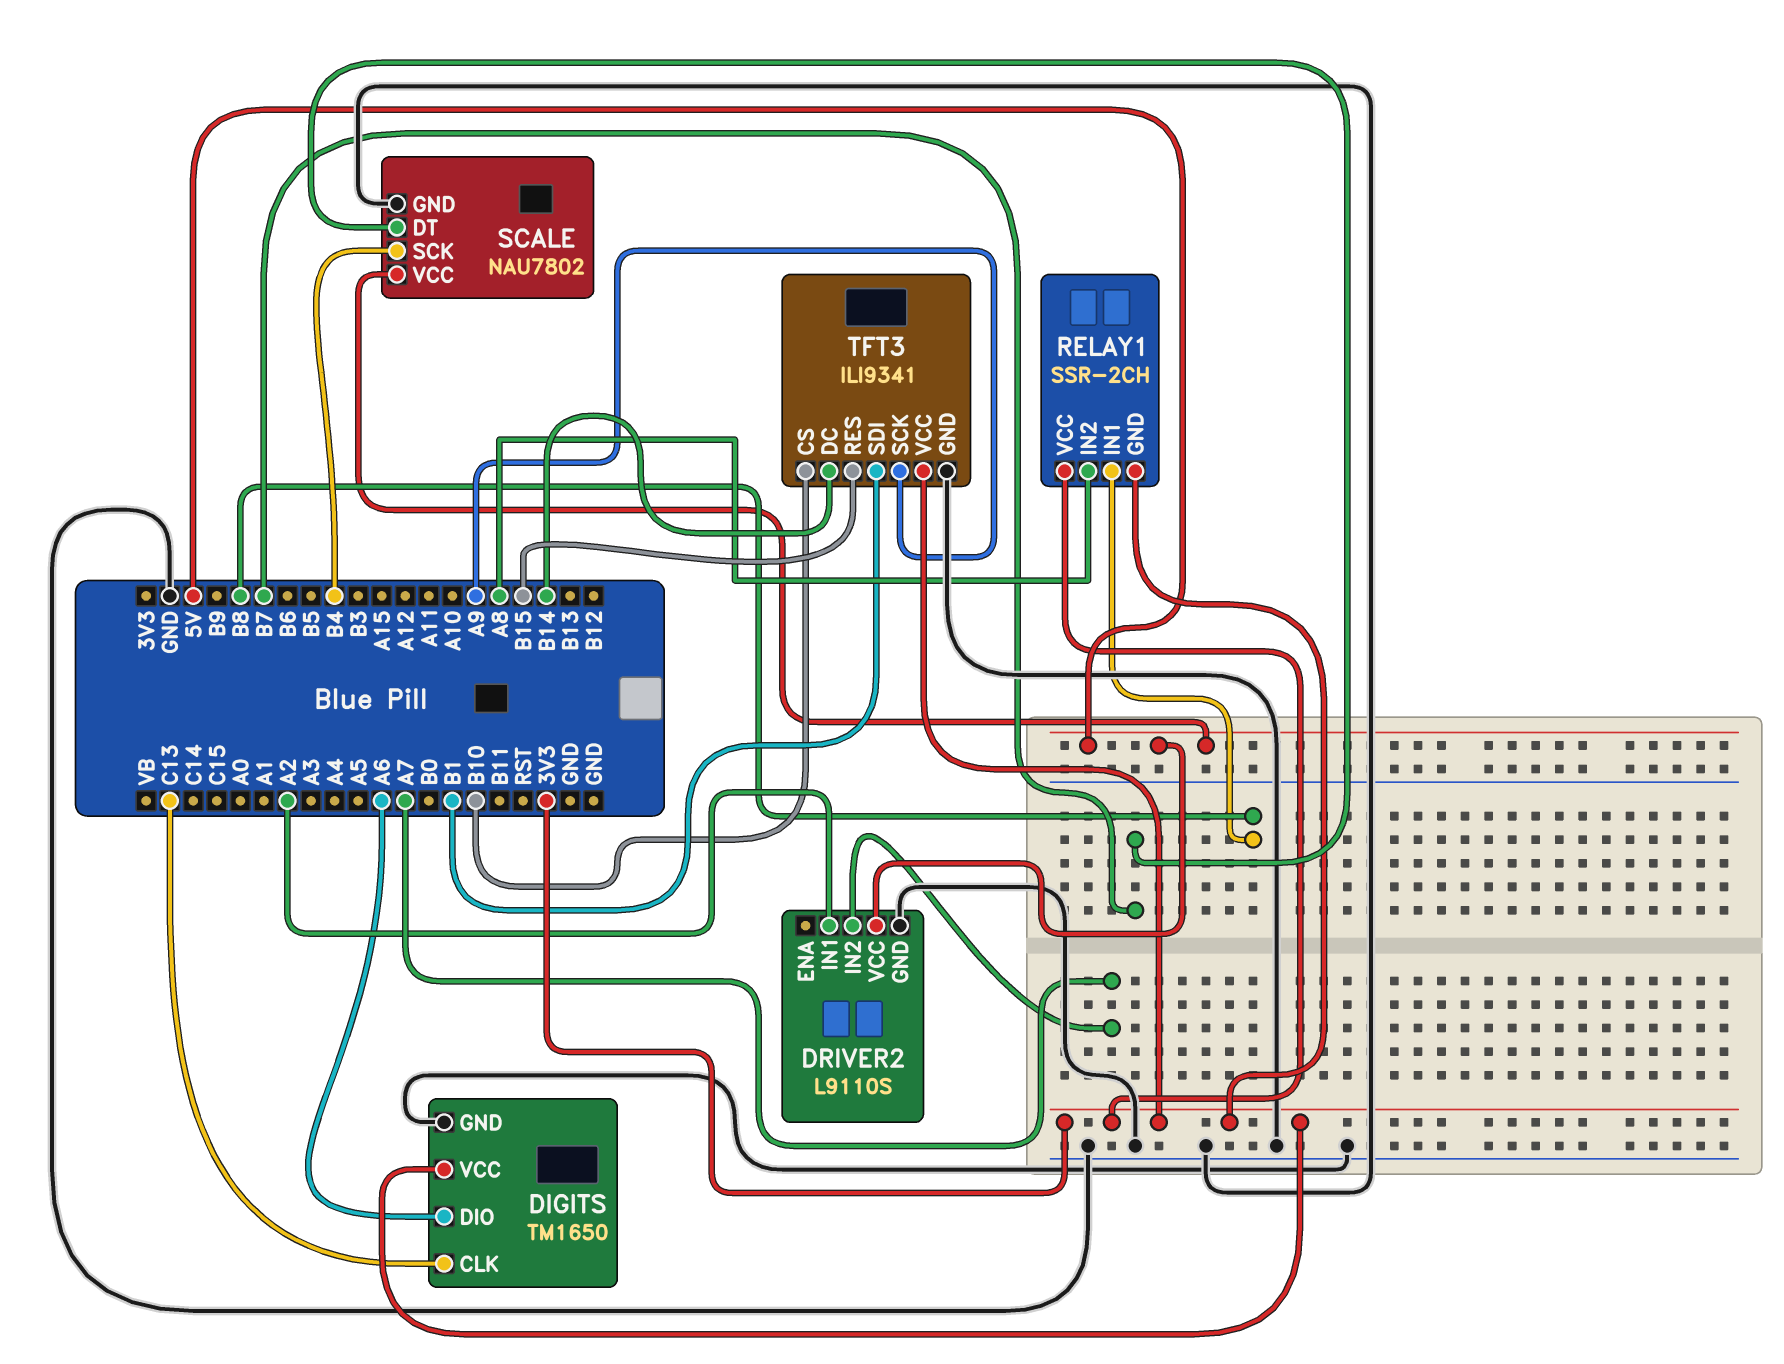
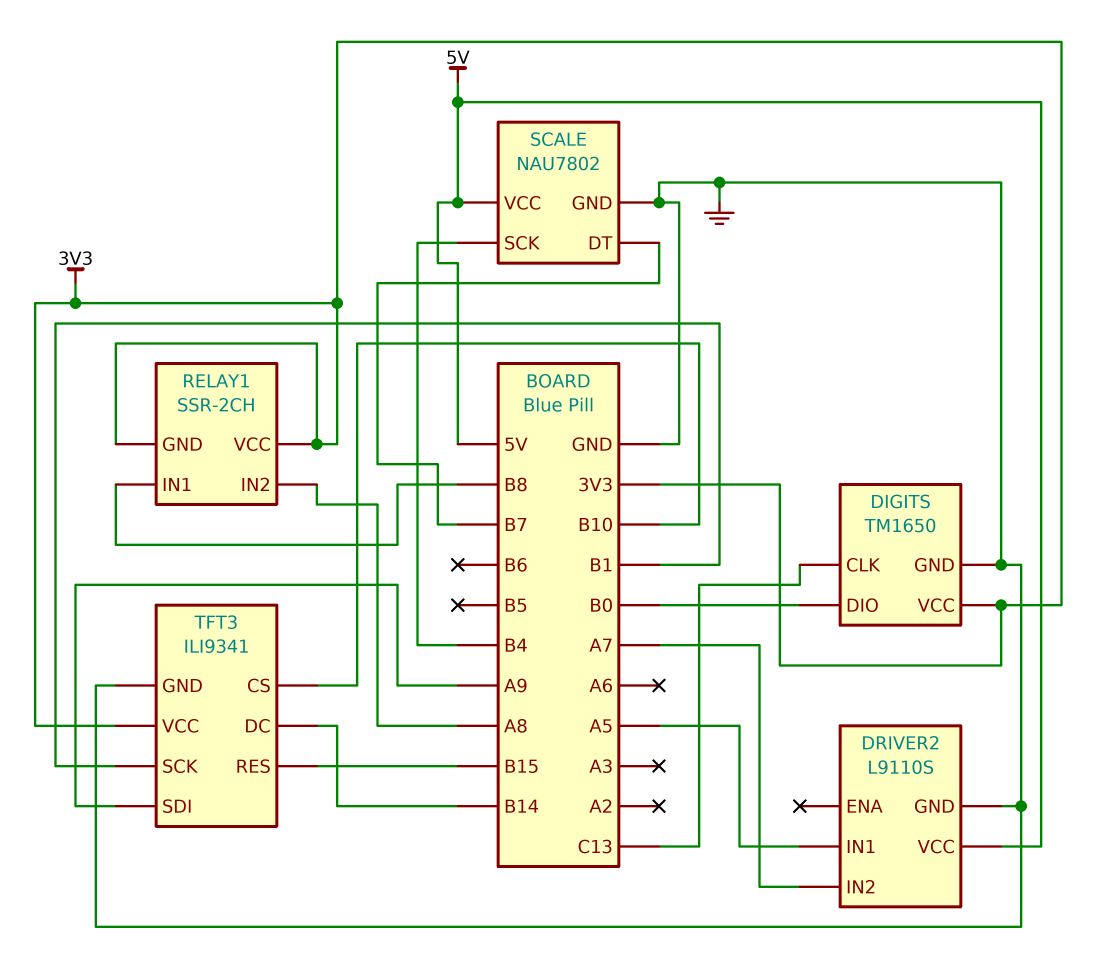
DIGITS pin DIO: A6 -> B0
DRIVER2 pin IN1: A2 -> A5
TFT3 pin SCK: A9 -> B1
TFT3 pin SDI: B1 -> A9

